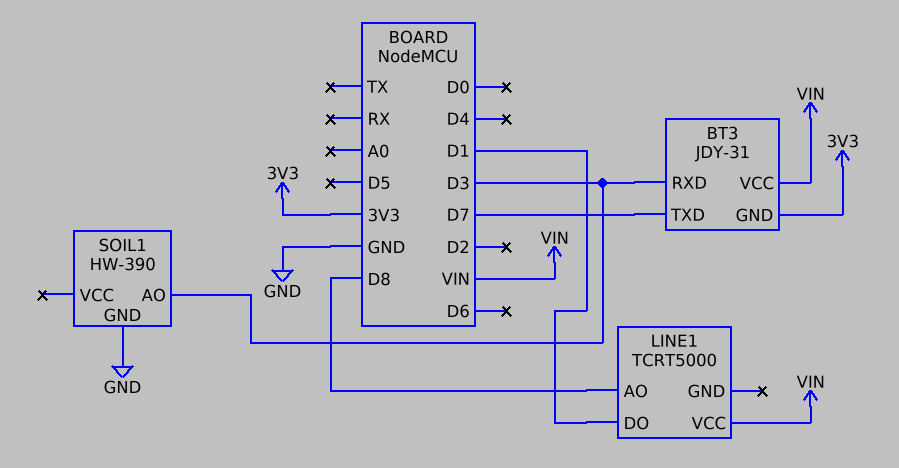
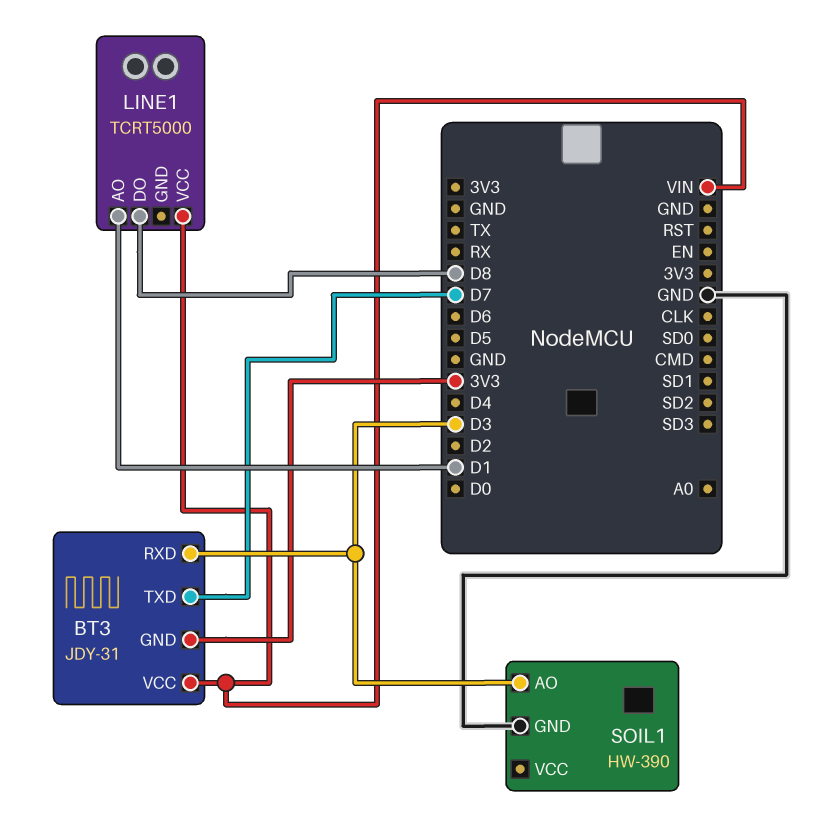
LINE1 pin AO: D8 -> D1
LINE1 pin DO: D1 -> D8

